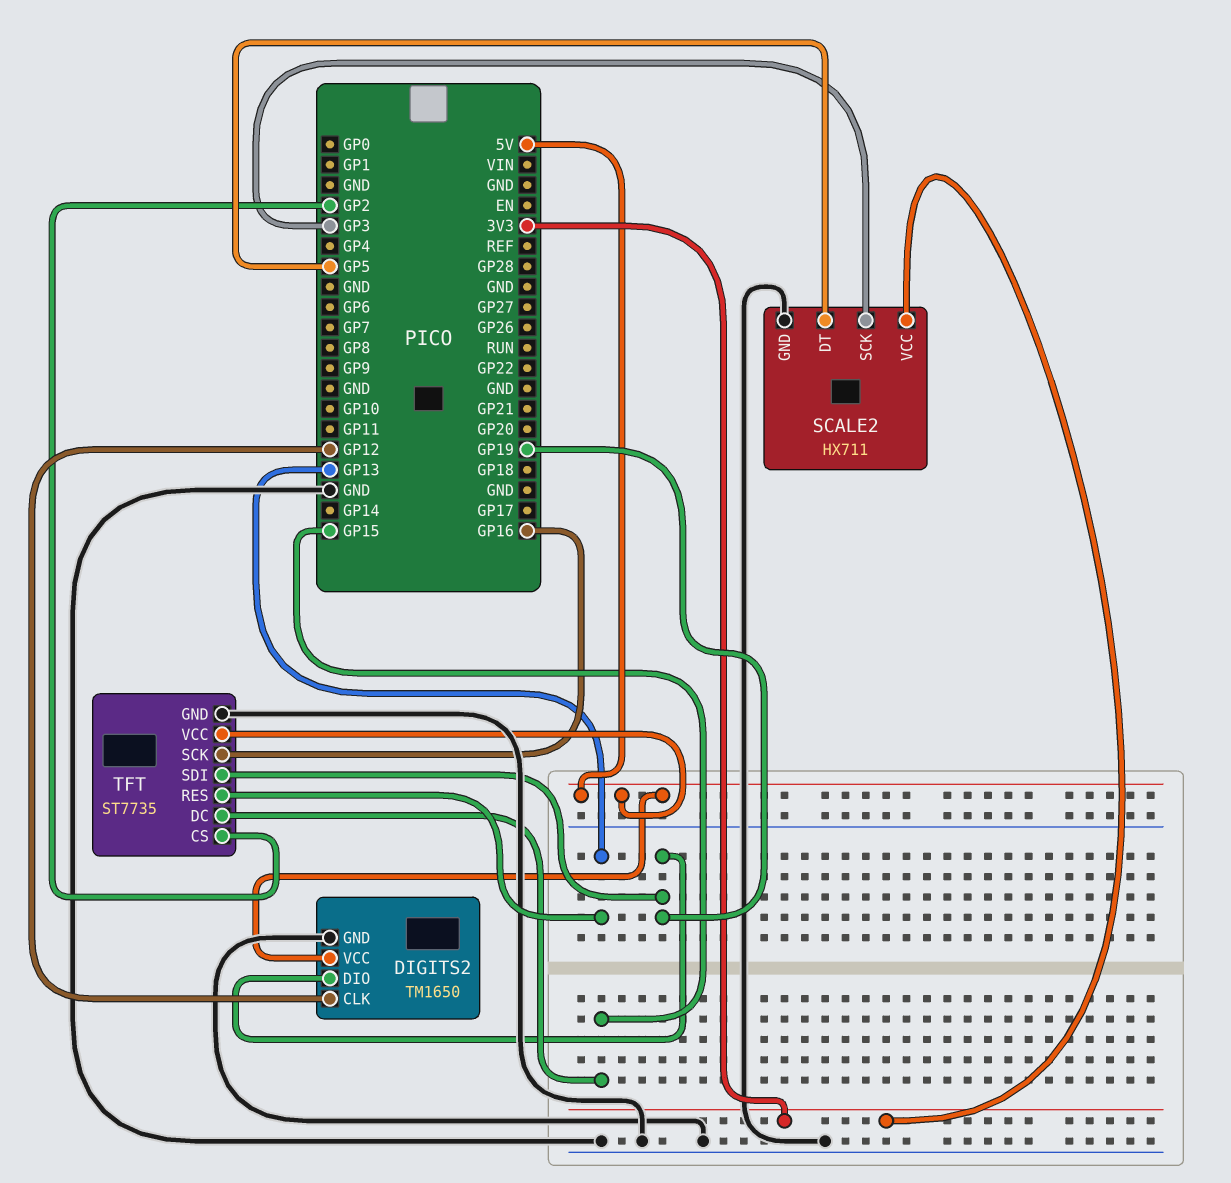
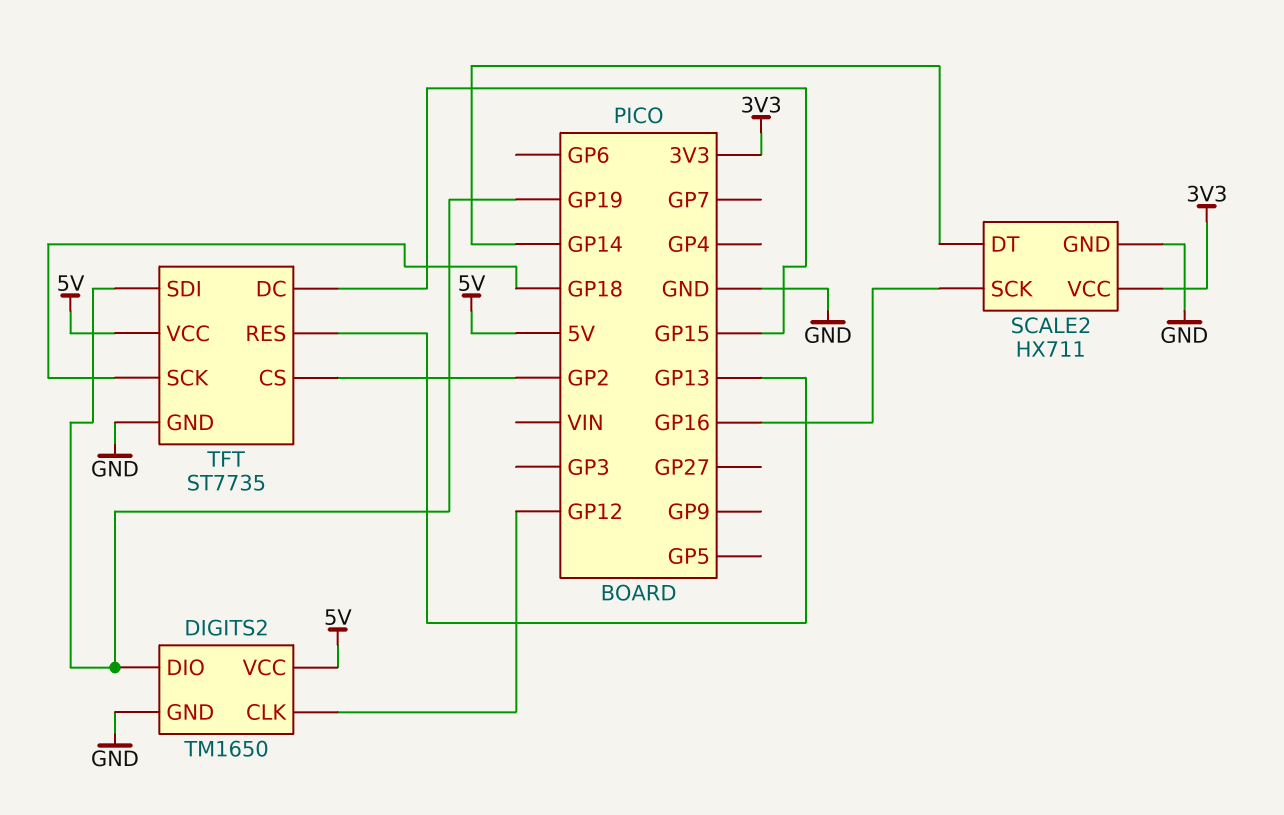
SCALE2 pin DT: GP5 -> GP14
SCALE2 pin SCK: GP3 -> GP16
TFT pin SCK: GP16 -> GP18

